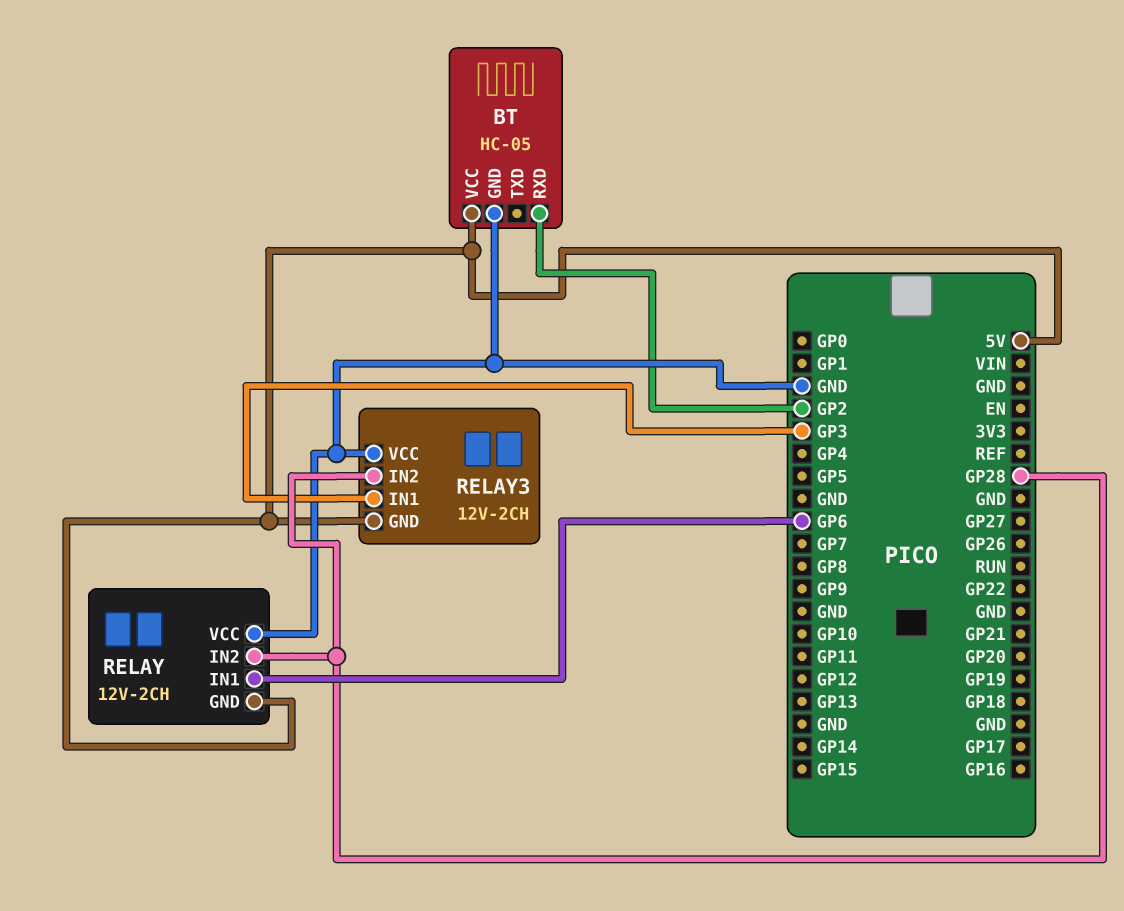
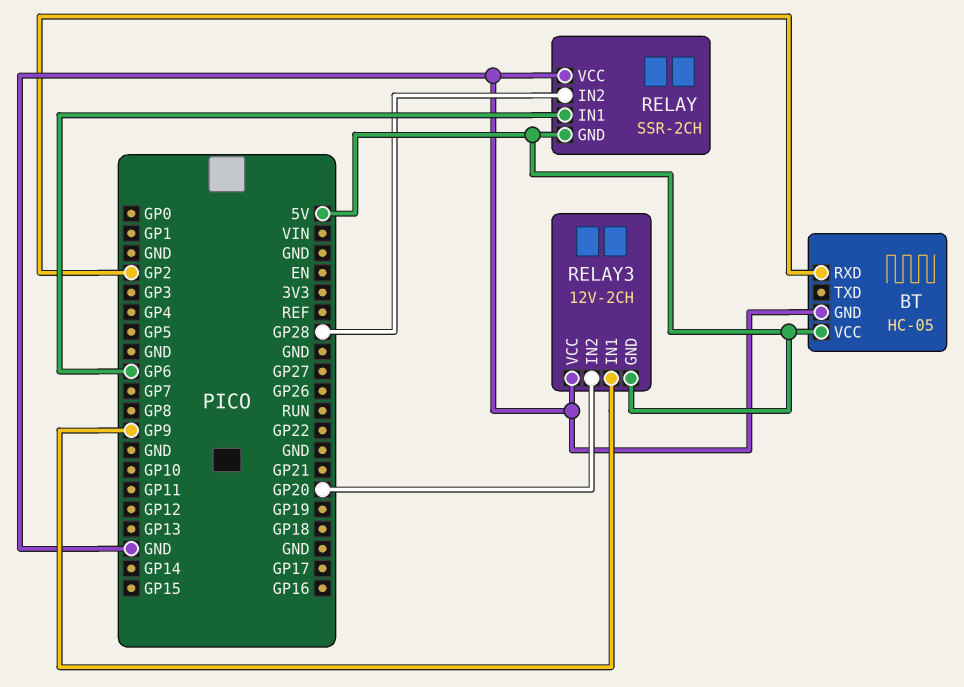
RELAY: 12V-2CH -> SSR-2CH
RELAY3 pin IN1: GP3 -> GP9
RELAY3 pin IN2: GP28 -> GP20

